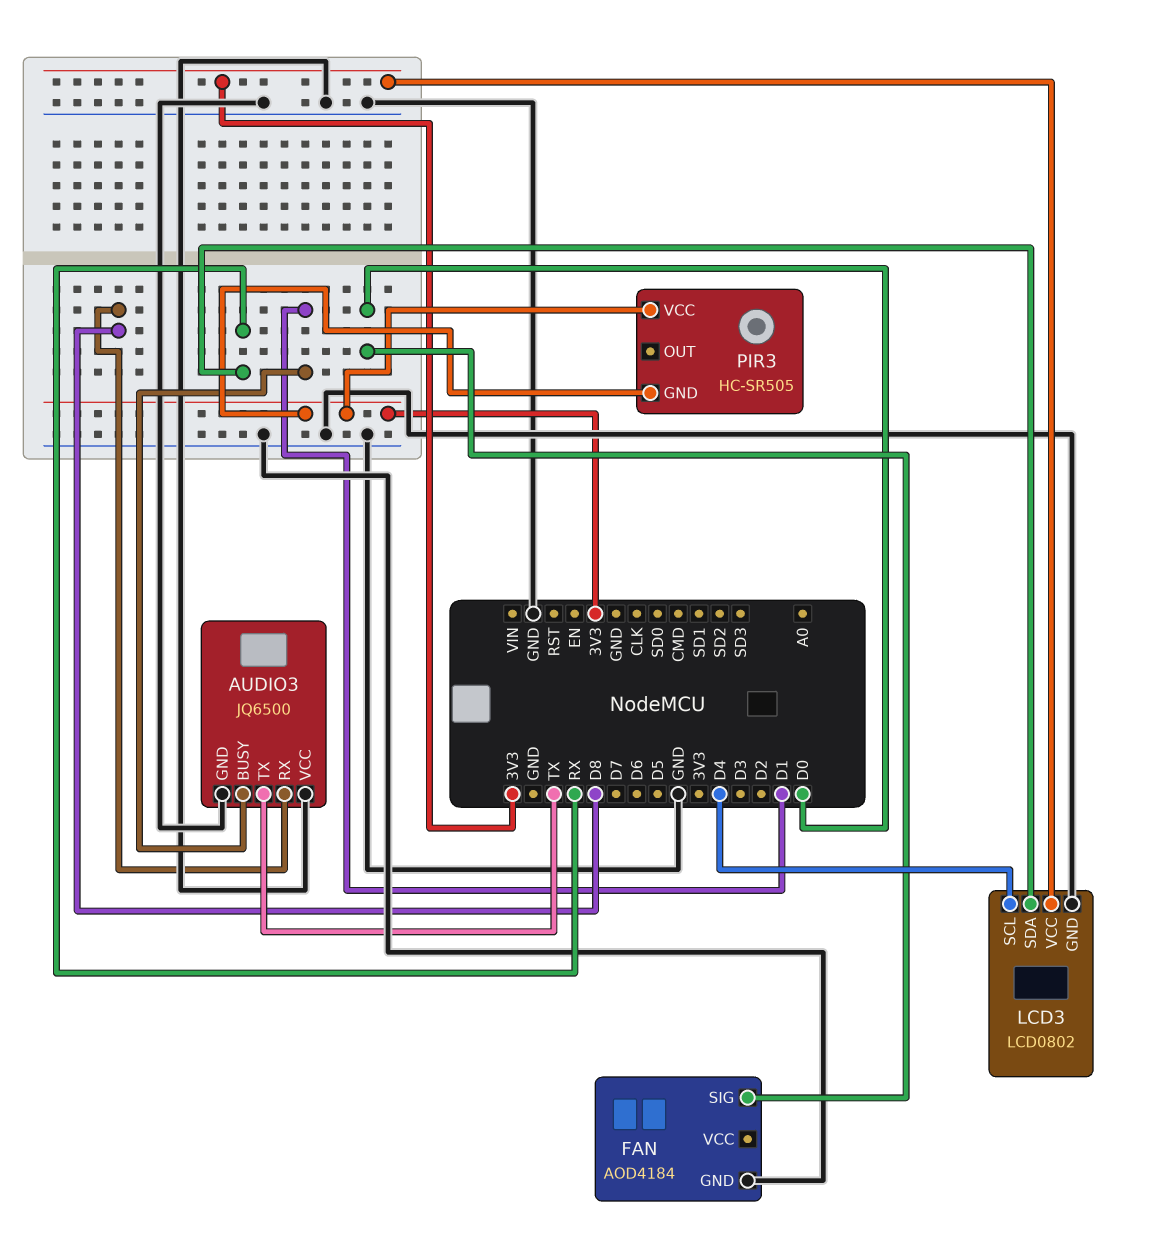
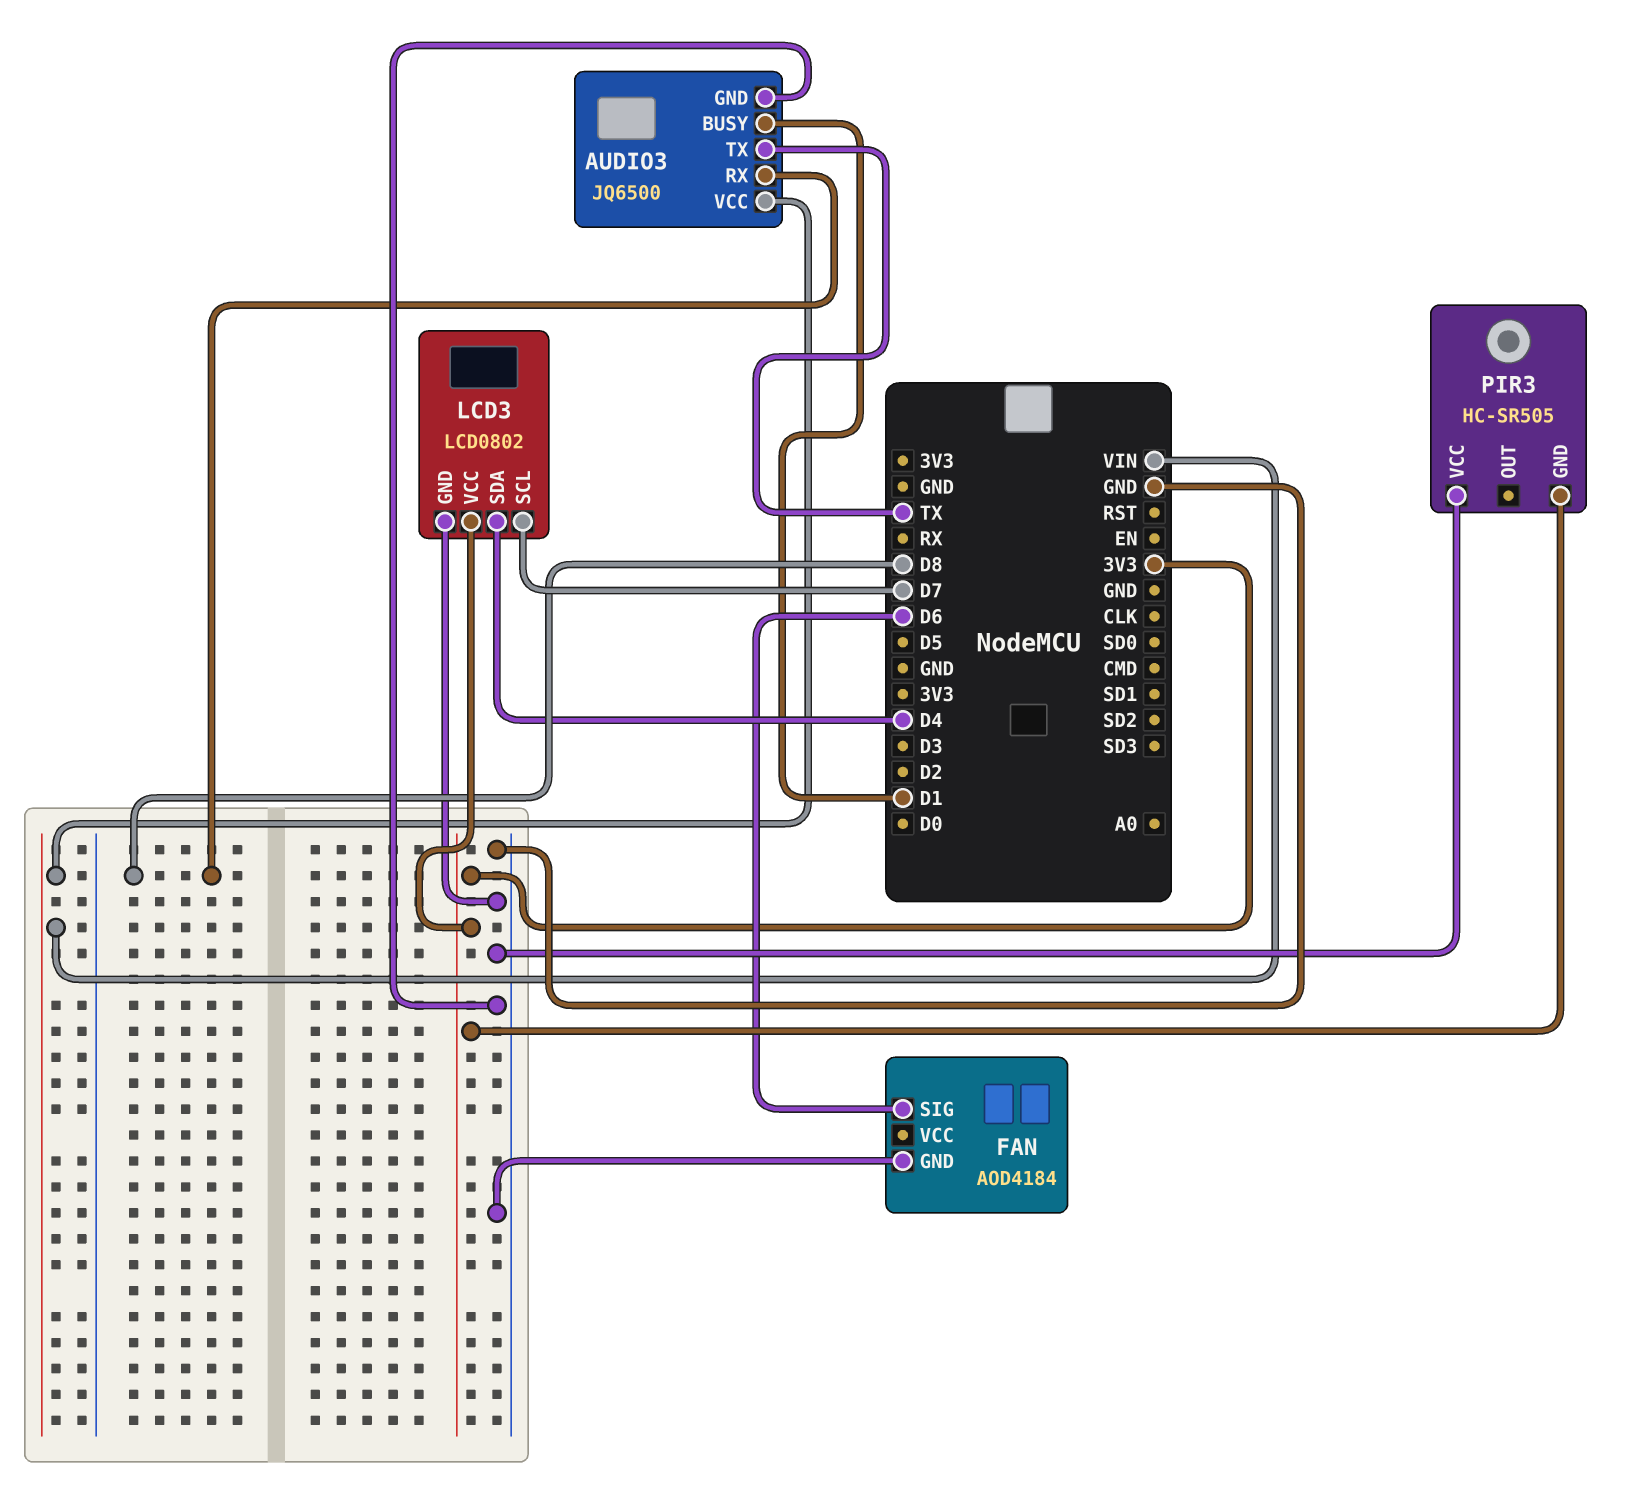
AUDIO3 pin VCC: GND -> VIN
FAN pin SIG: D0 -> D6
LCD3 pin SCL: D4 -> D7
LCD3 pin SDA: RX -> D4
PIR3 pin VCC: 3V3 -> GND

